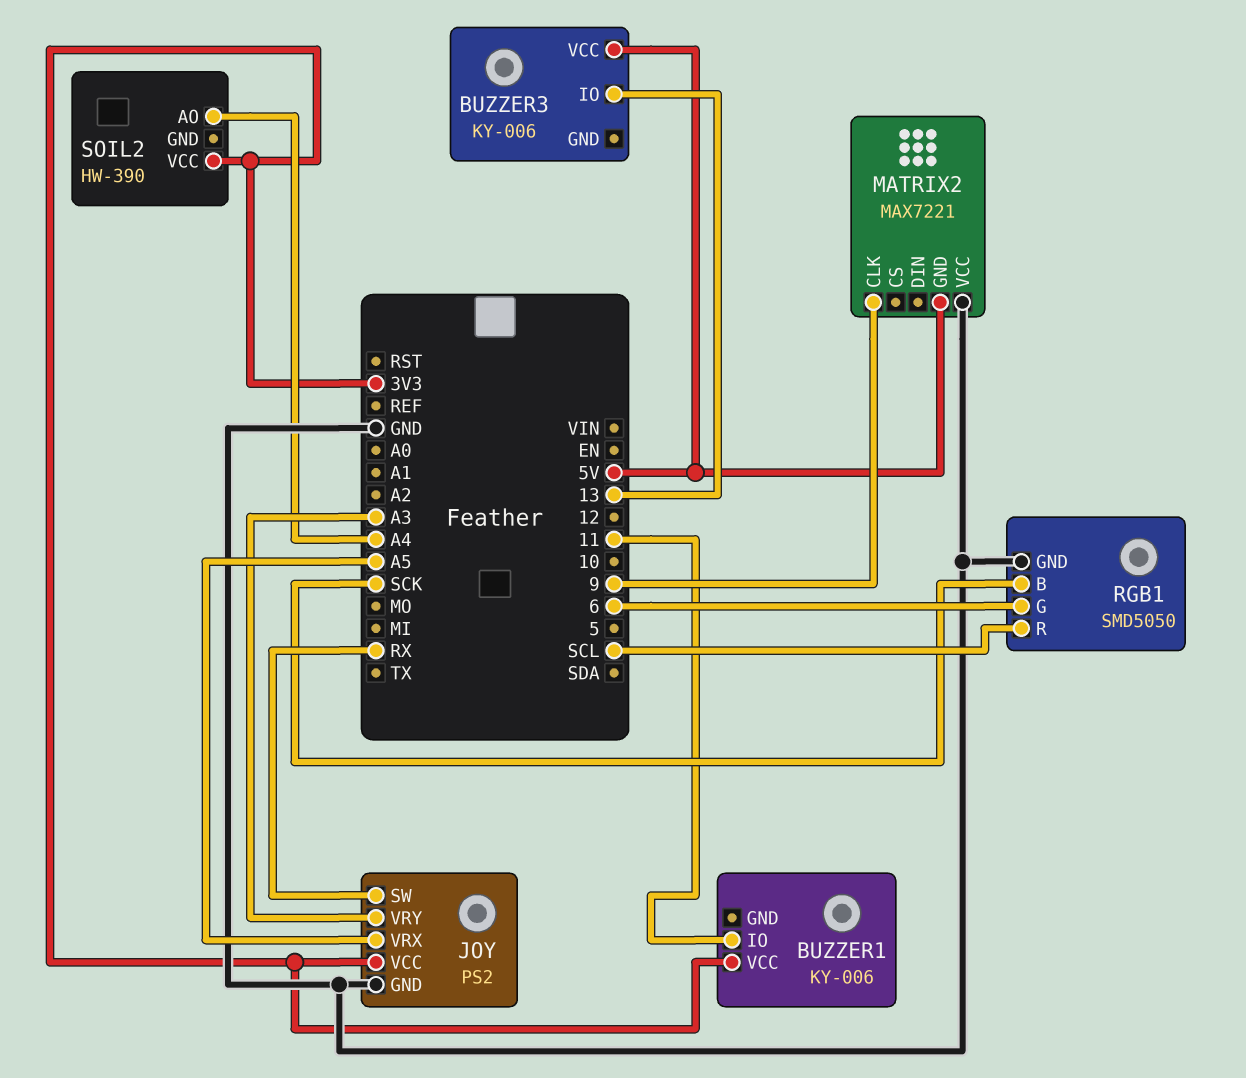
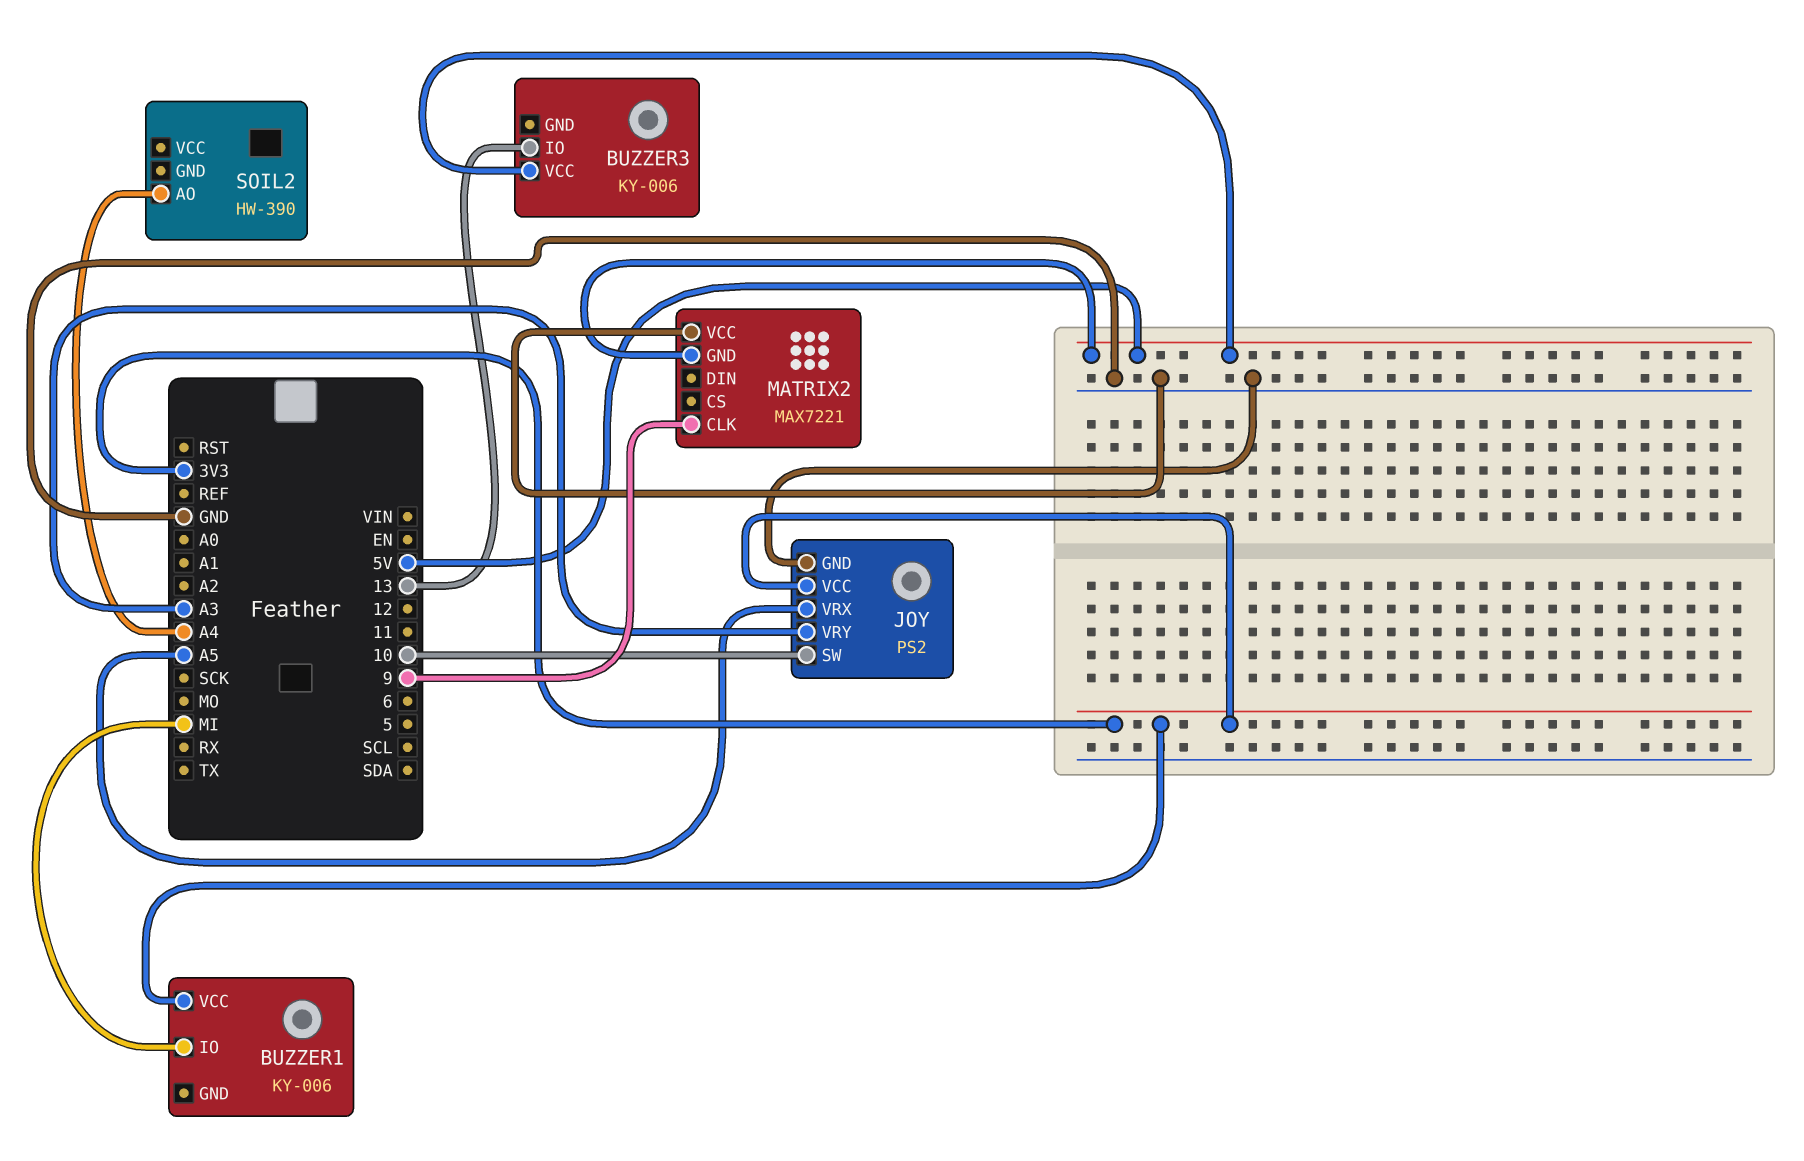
BUZZER1 pin IO: 11 -> MI
JOY pin SW: RX -> 10
RGB1: SMD5050 -> none
RGB1 pin B: SCK -> none
RGB1 pin G: 6 -> none
RGB1 pin GND: GND -> none
RGB1 pin R: SCL -> none
SOIL2 pin VCC: 3V3 -> none

